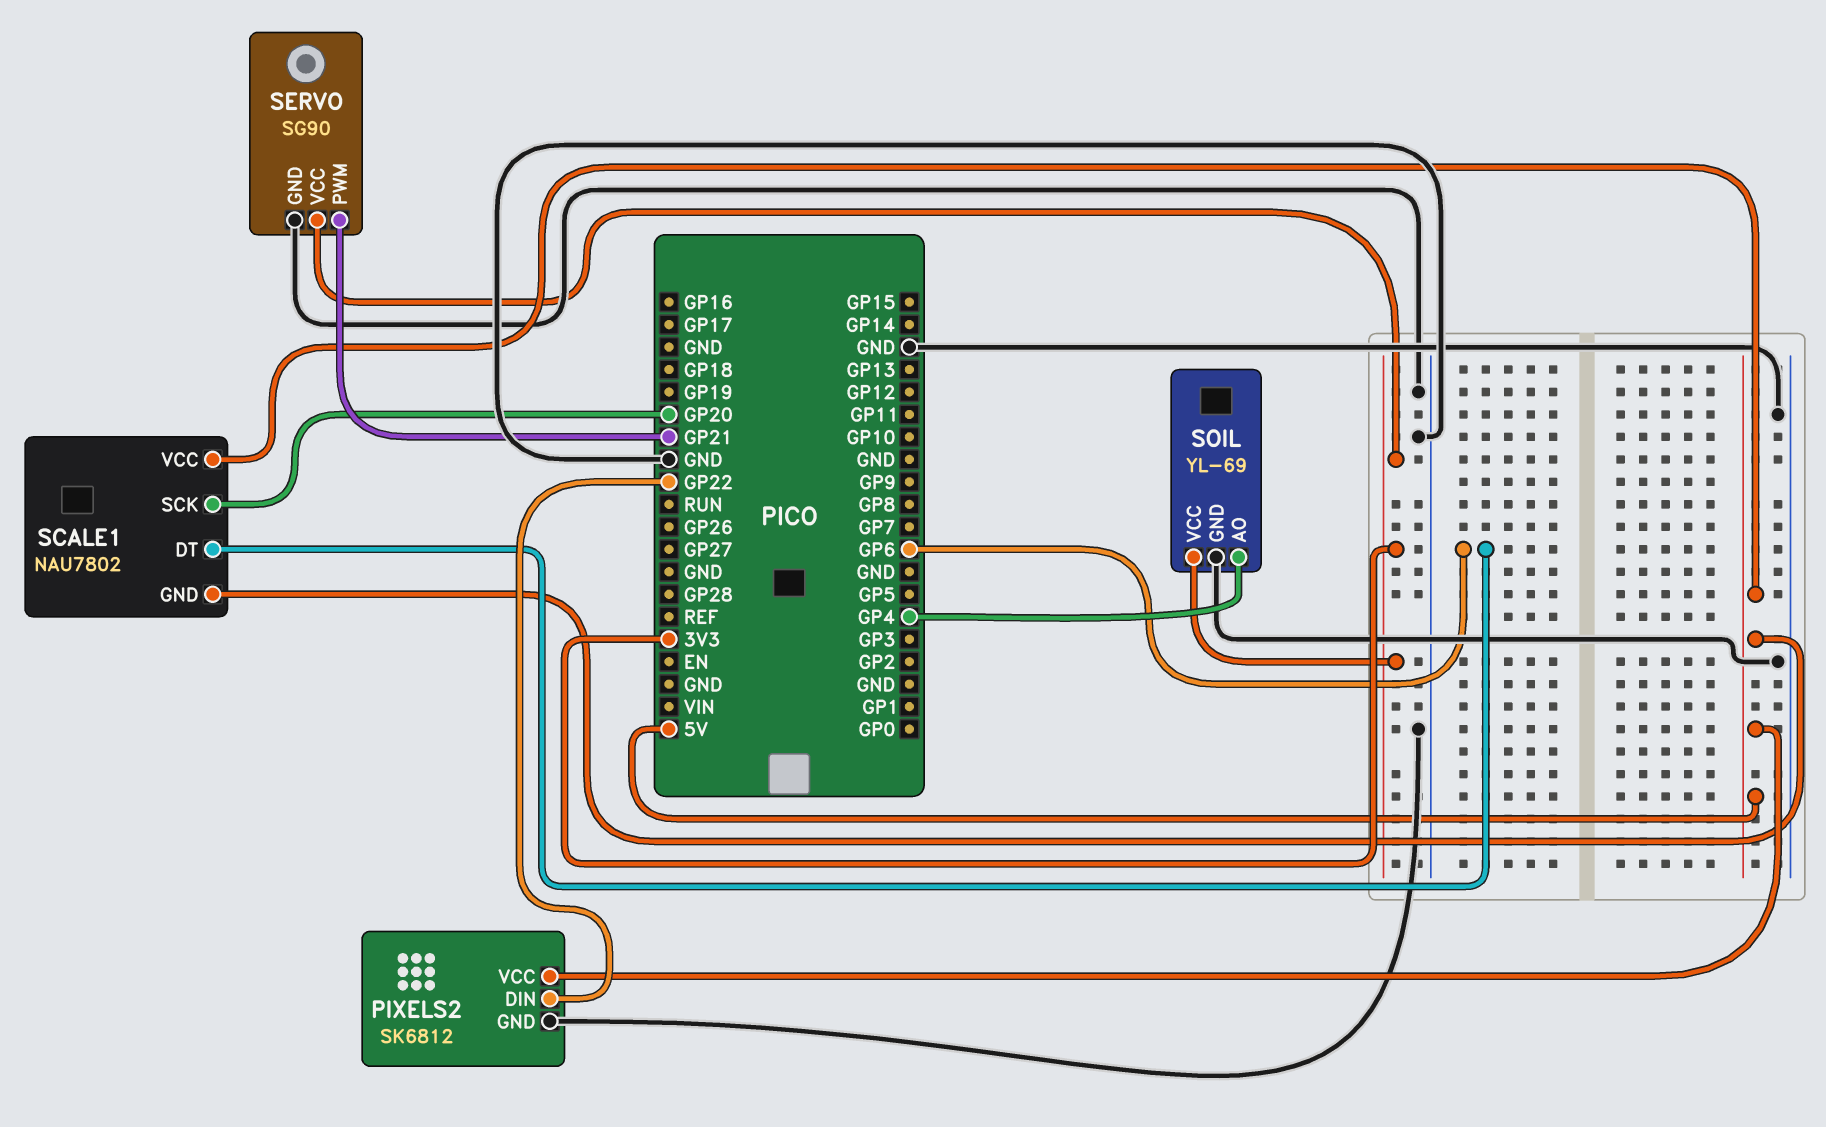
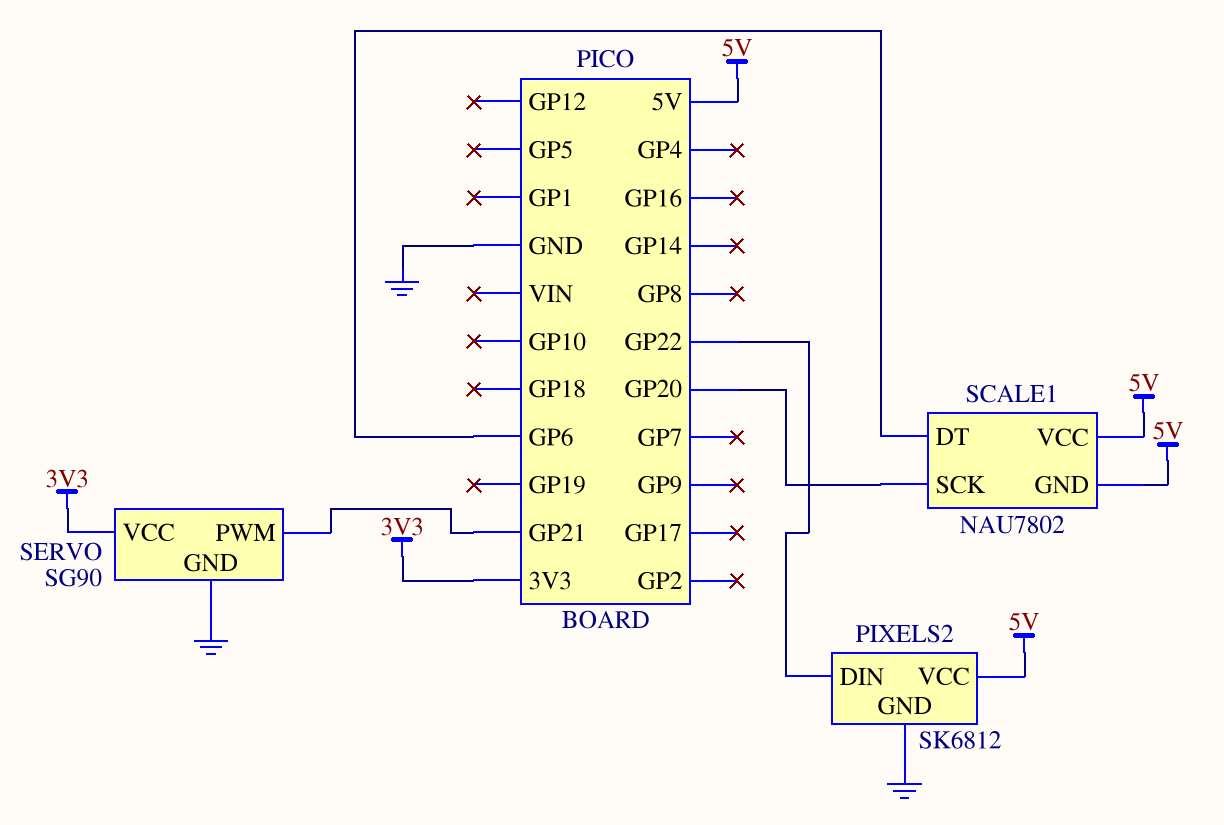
SOIL: YL-69 -> none
SOIL pin AO: GP4 -> none
SOIL pin GND: GND -> none
SOIL pin VCC: 3V3 -> none

